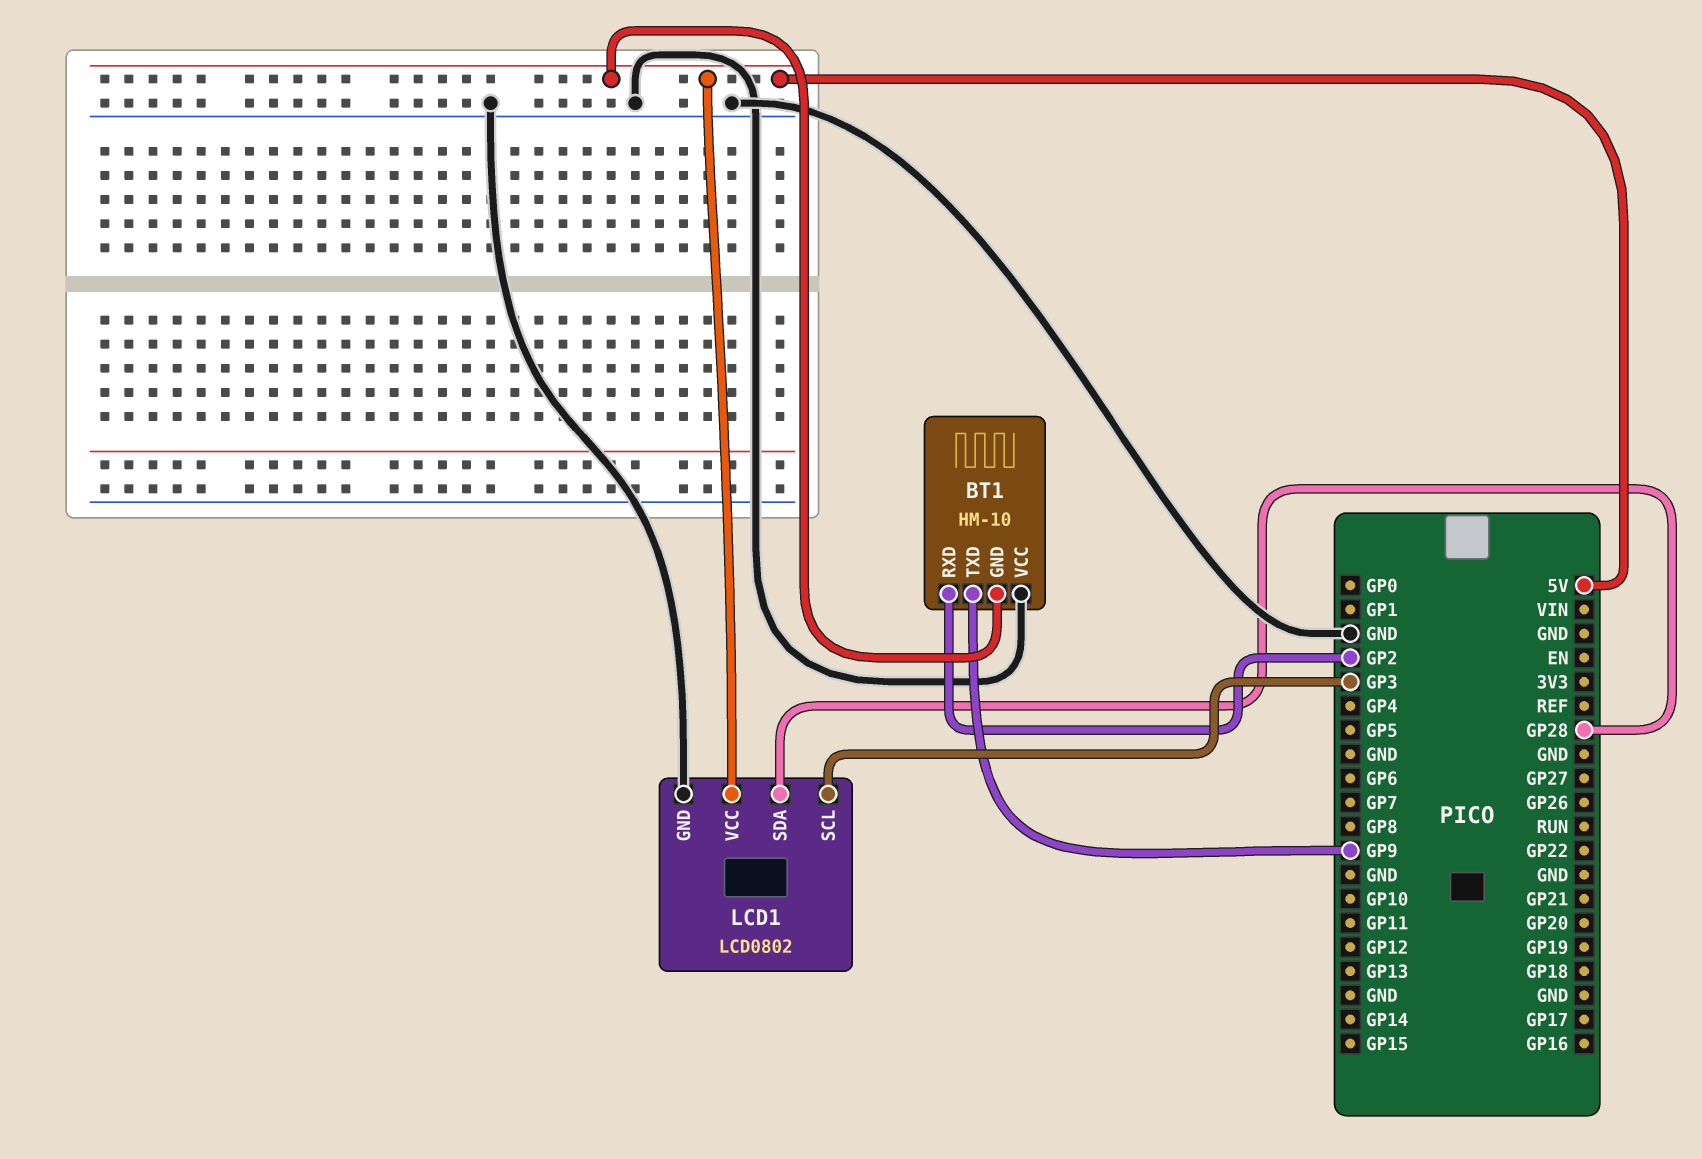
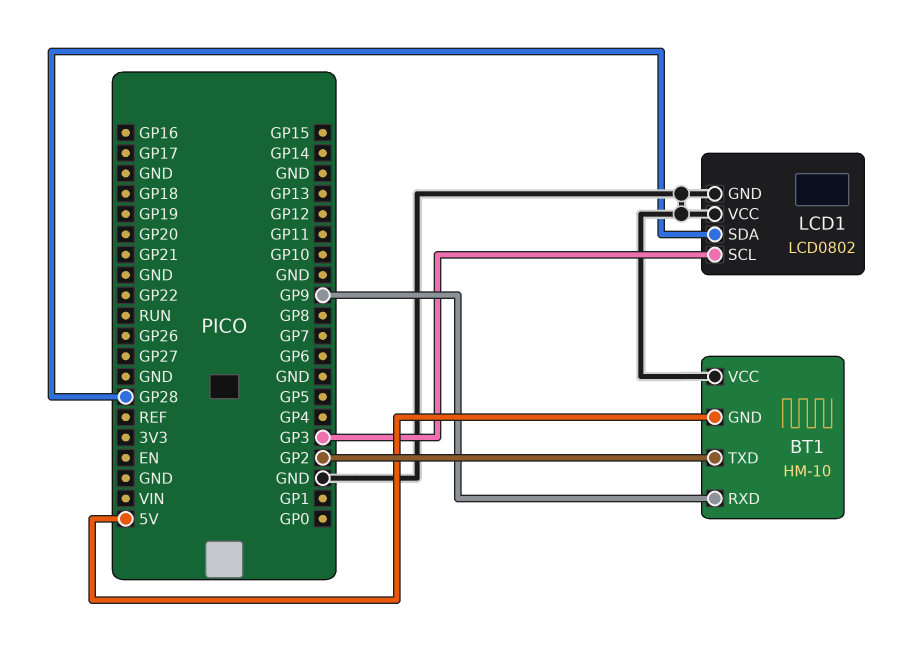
BT1 pin RXD: GP2 -> GP9
BT1 pin TXD: GP9 -> GP2
LCD1 pin VCC: 5V -> GND

